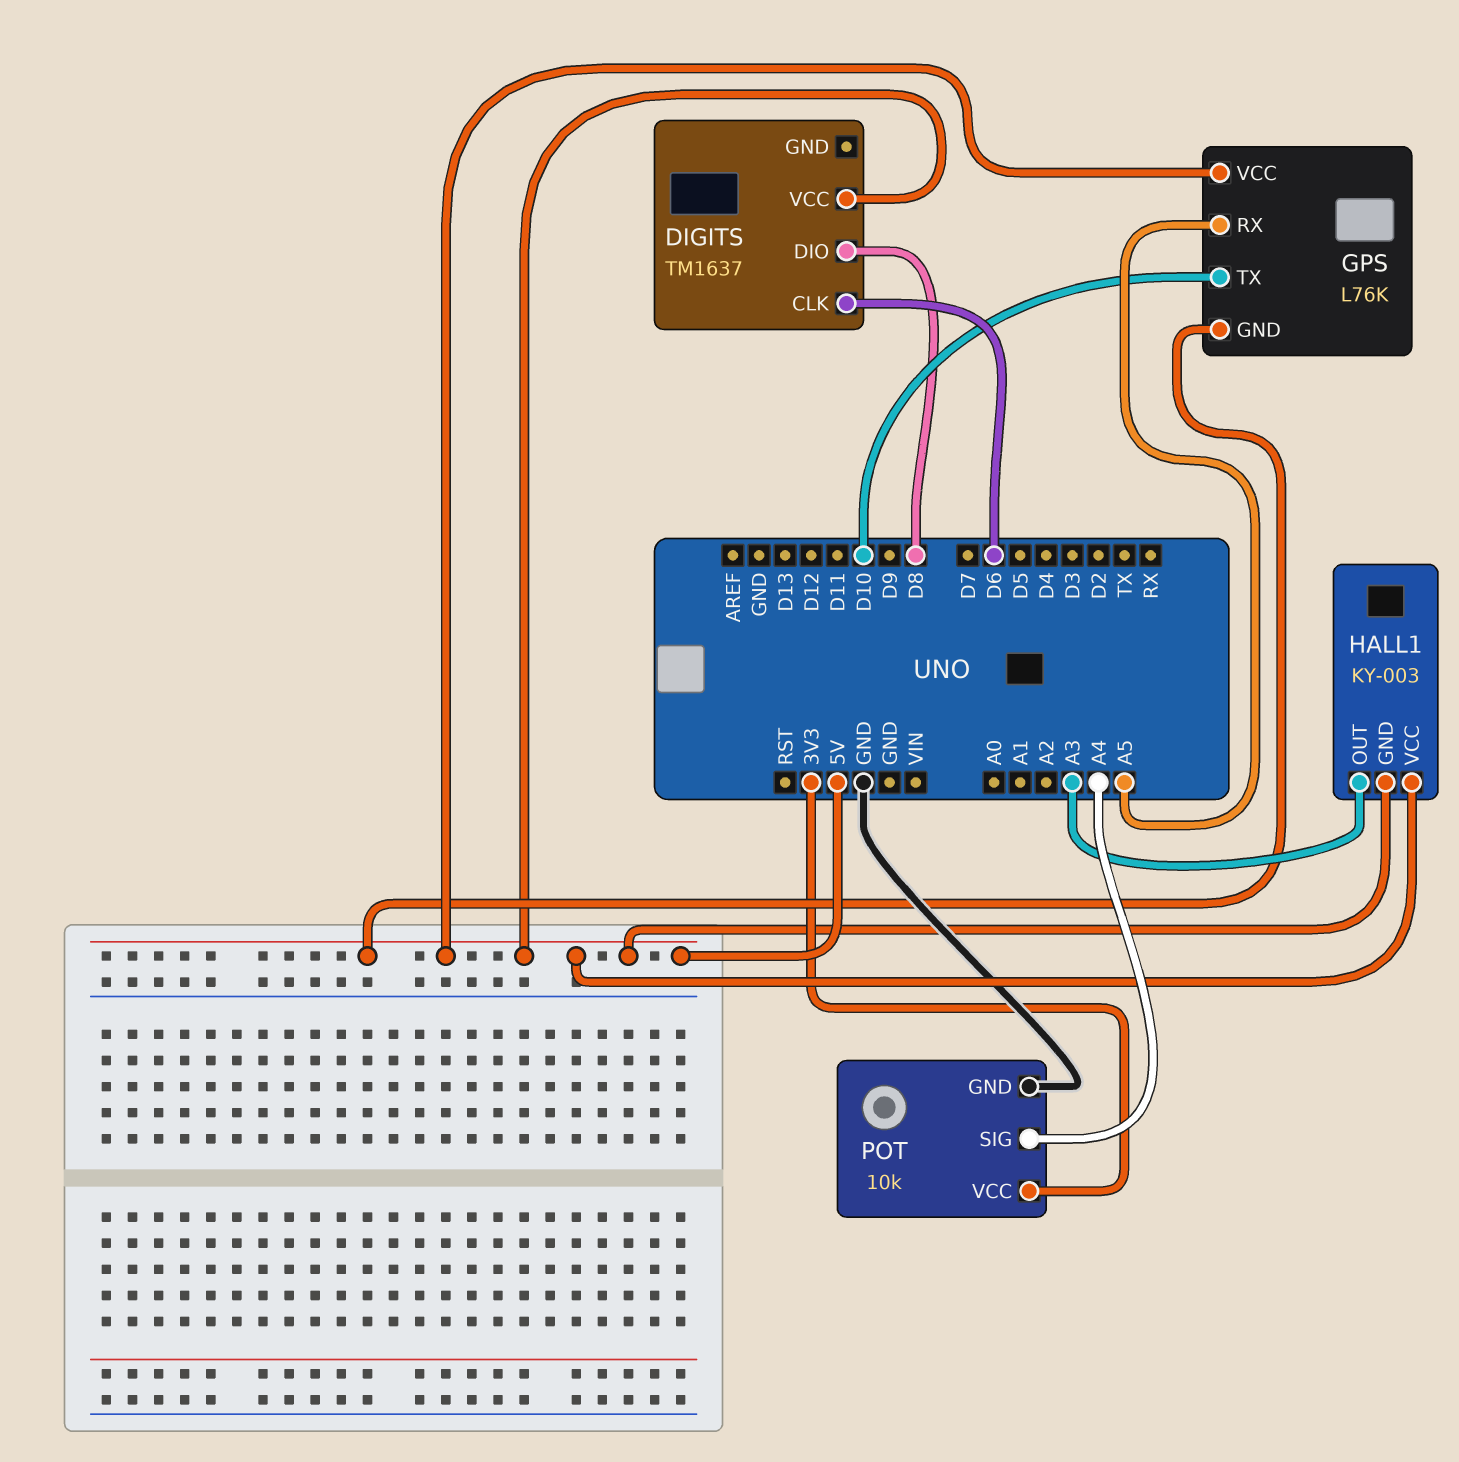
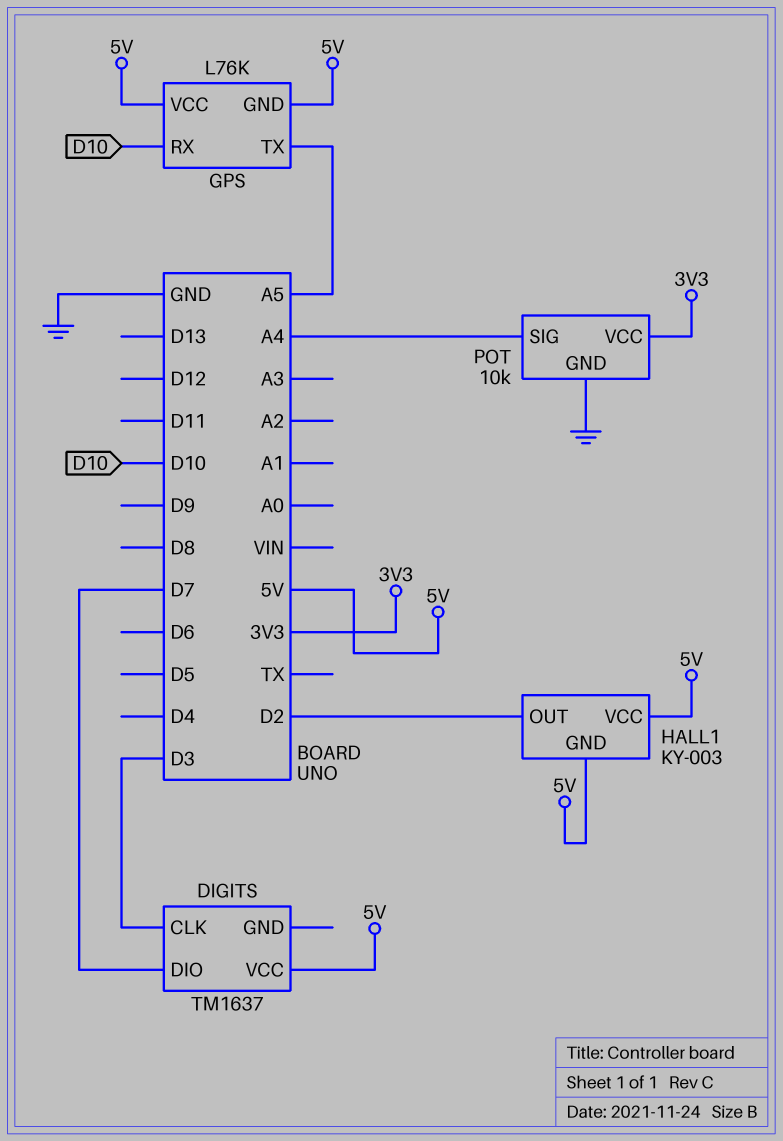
DIGITS pin CLK: D6 -> D3
DIGITS pin DIO: D8 -> D7
GPS pin RX: A5 -> D10
GPS pin TX: D10 -> A5
HALL1 pin OUT: A3 -> D2

